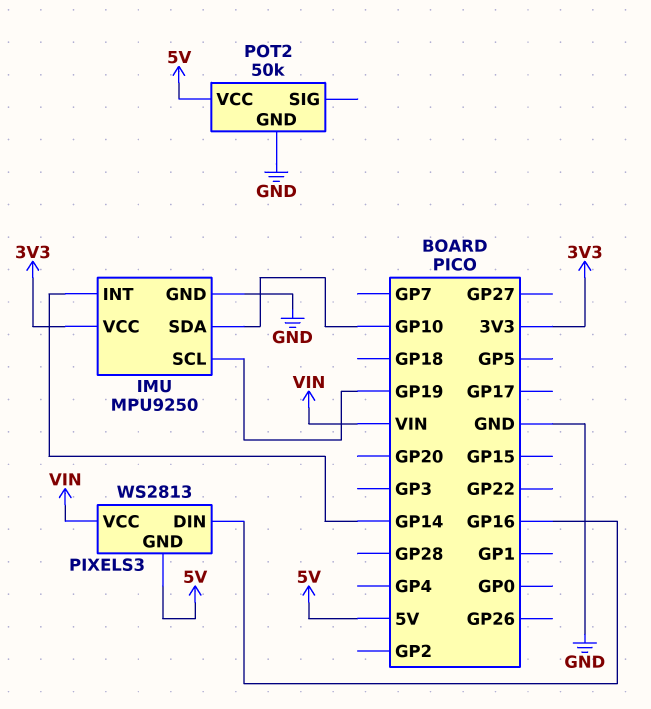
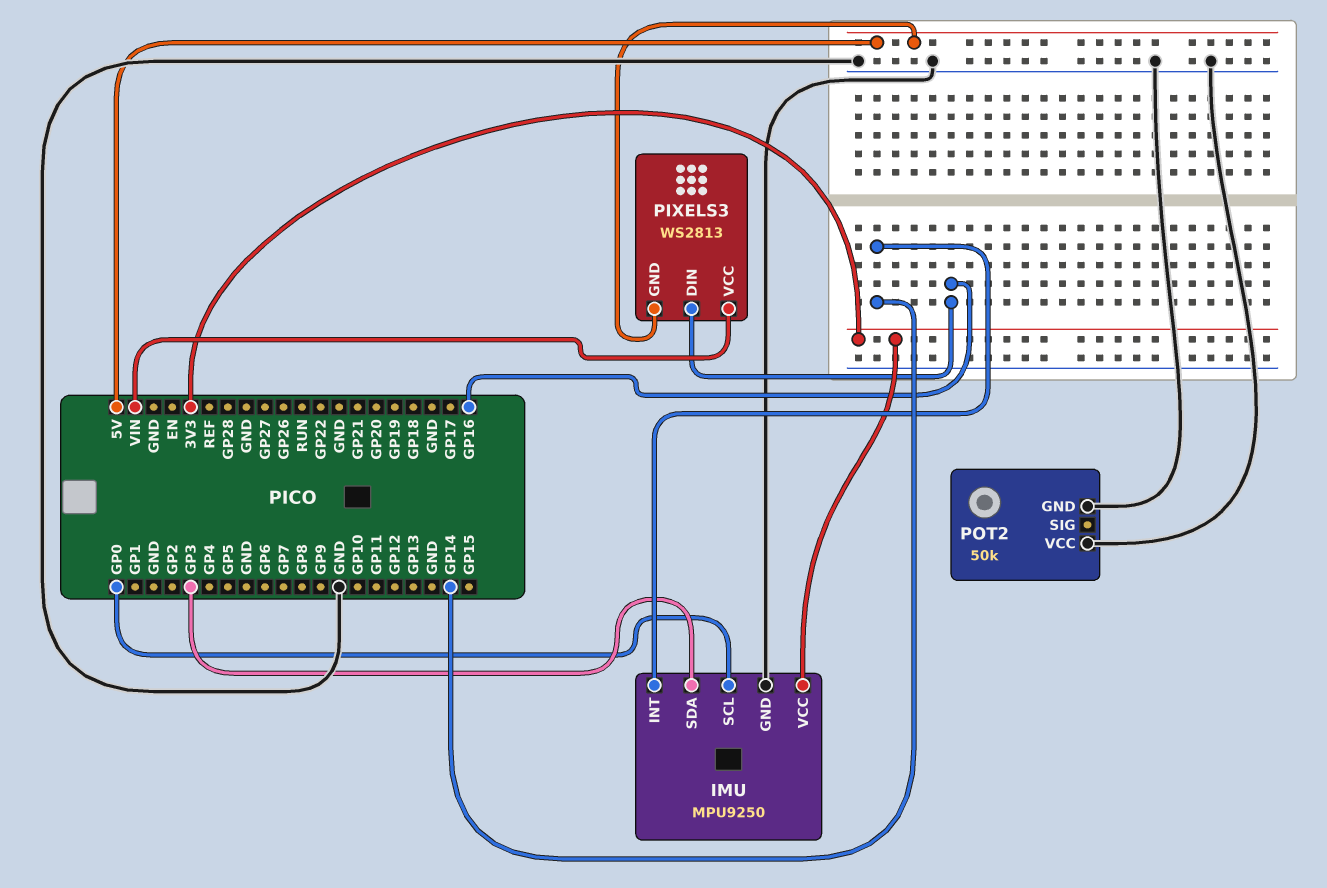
IMU pin SCL: GP19 -> GP0
IMU pin SDA: GP10 -> GP3
POT2 pin VCC: 5V -> GND

